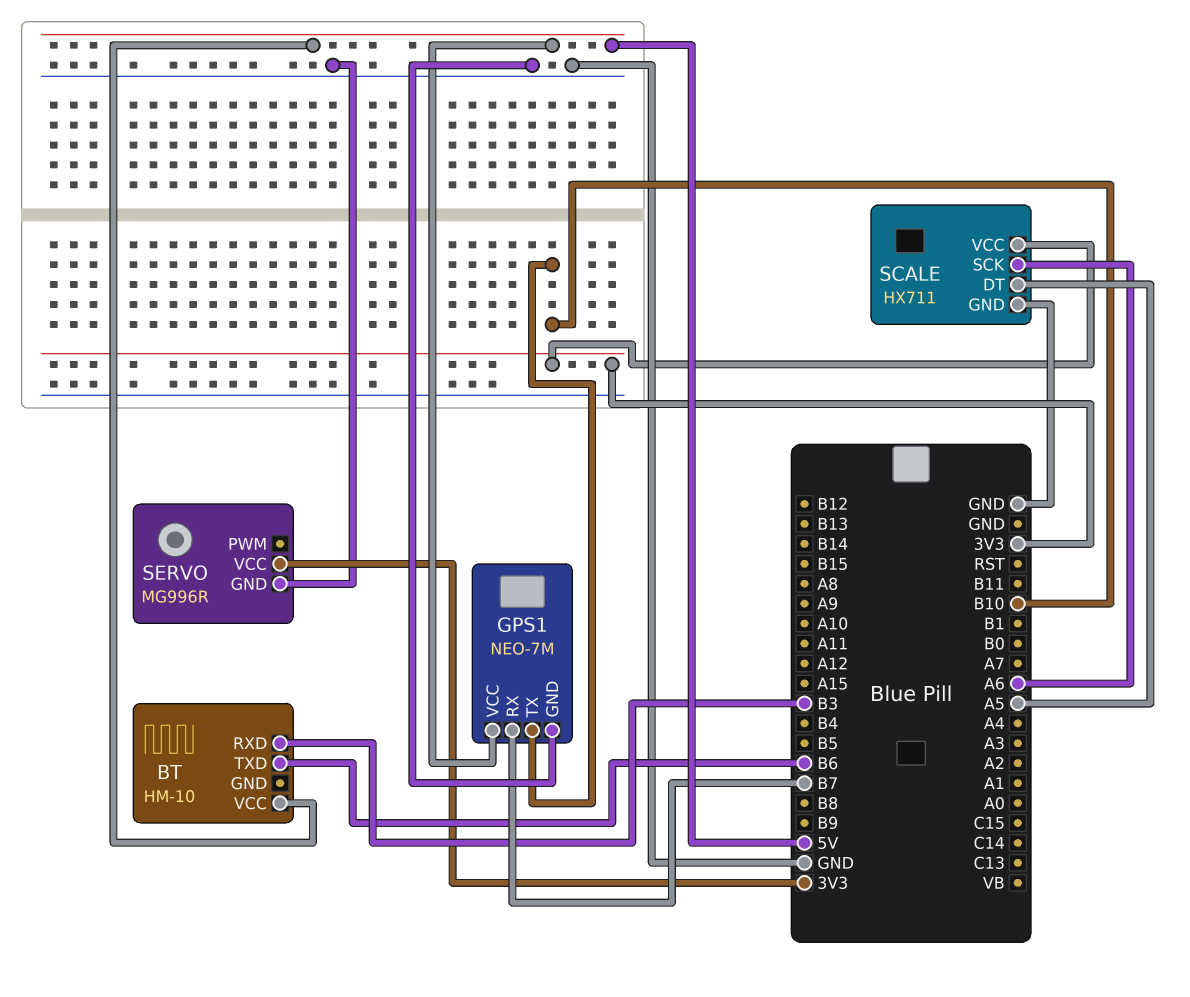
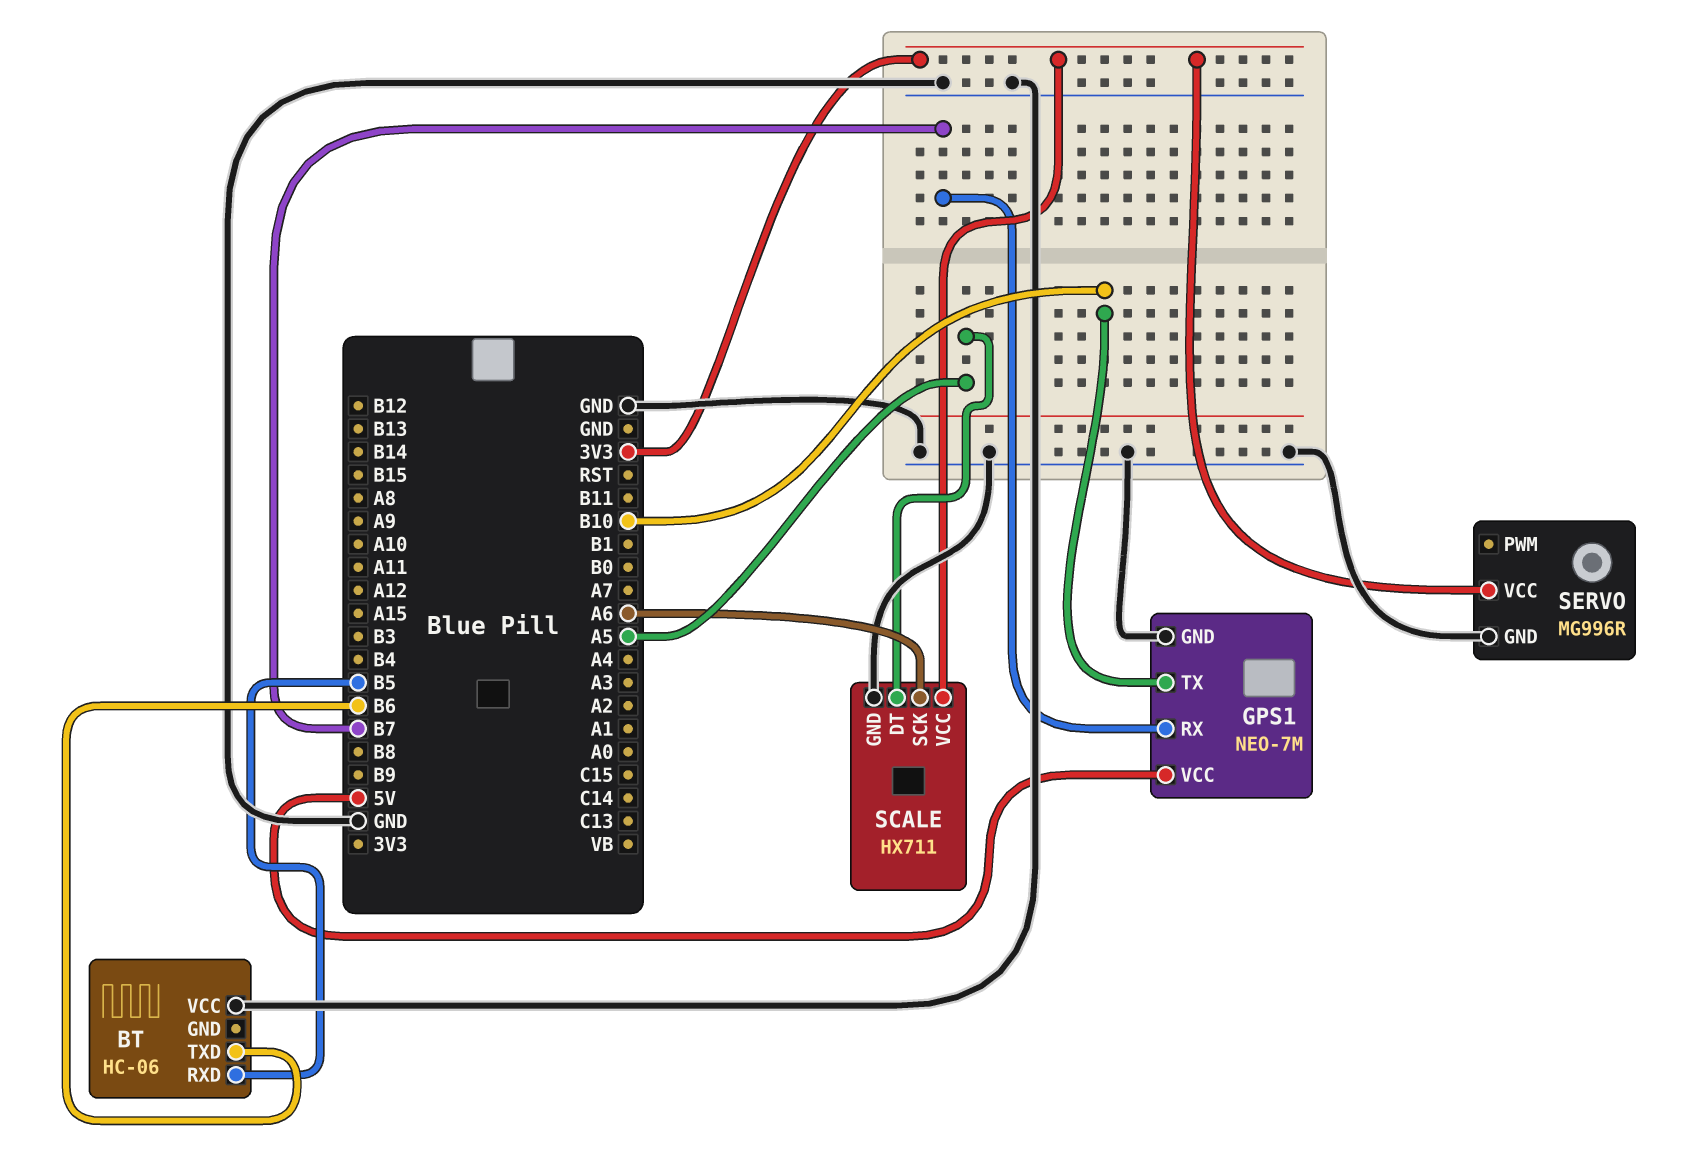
BT: HM-10 -> HC-06
BT pin RXD: B3 -> B5
BT pin VCC: 5V -> GND

